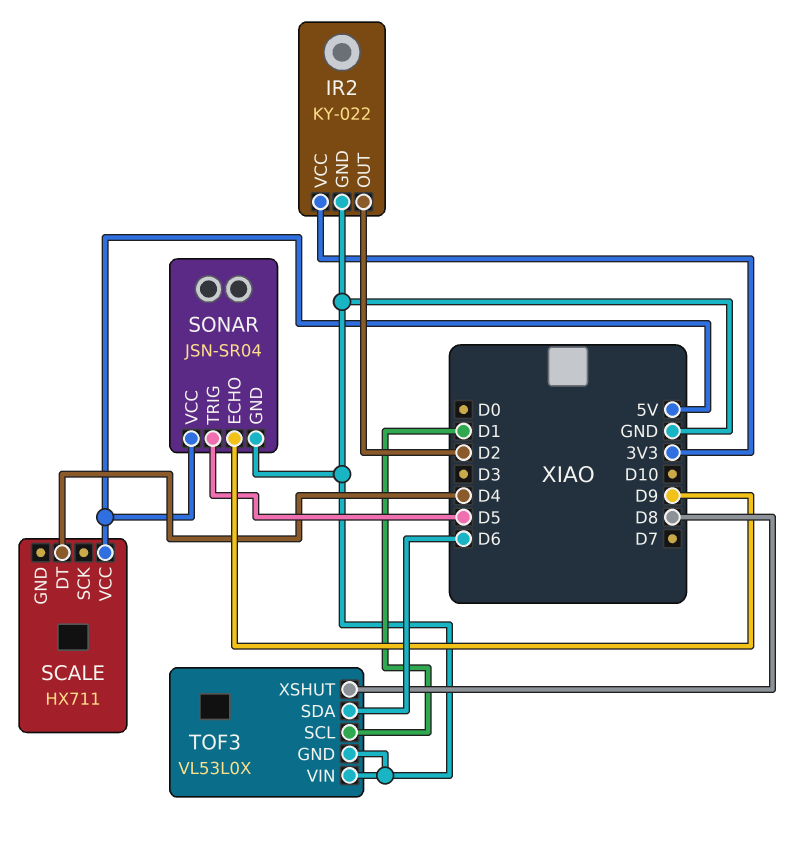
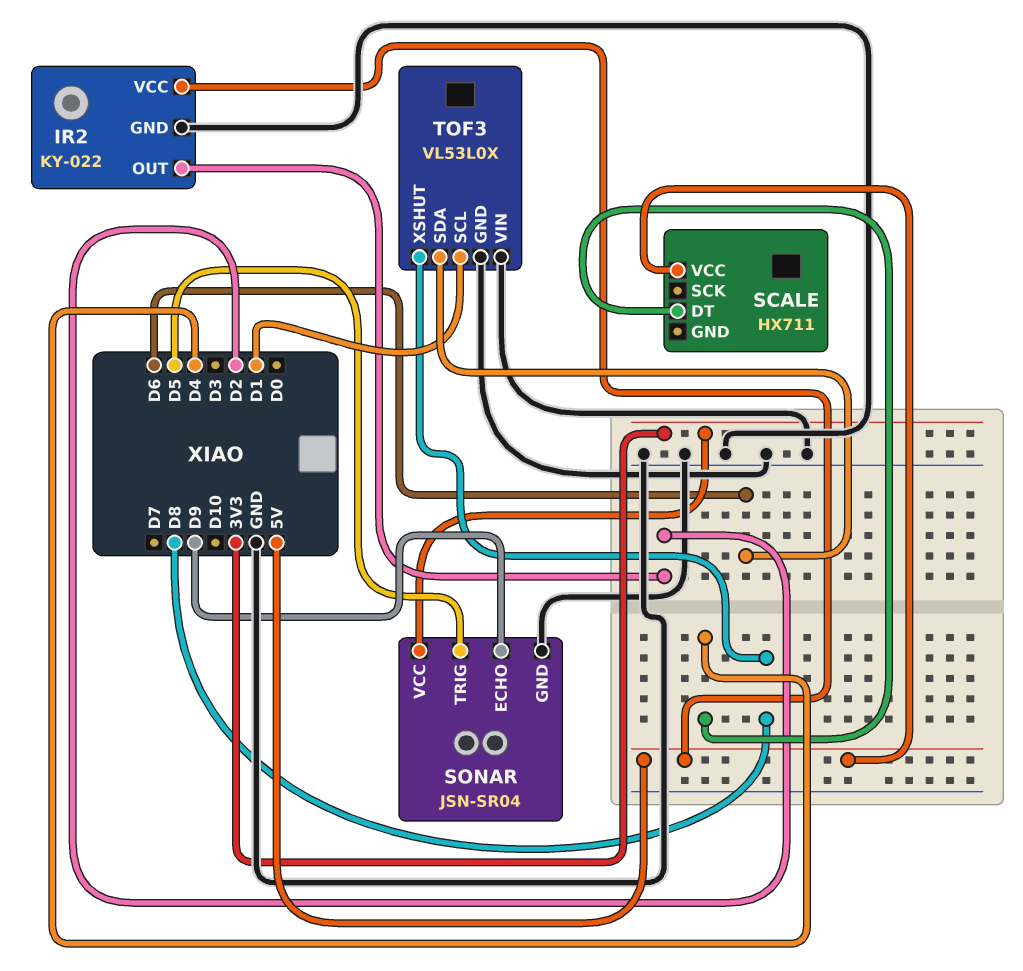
IR2 pin VCC: 3V3 -> 5V
SONAR pin VCC: 5V -> 3V3

